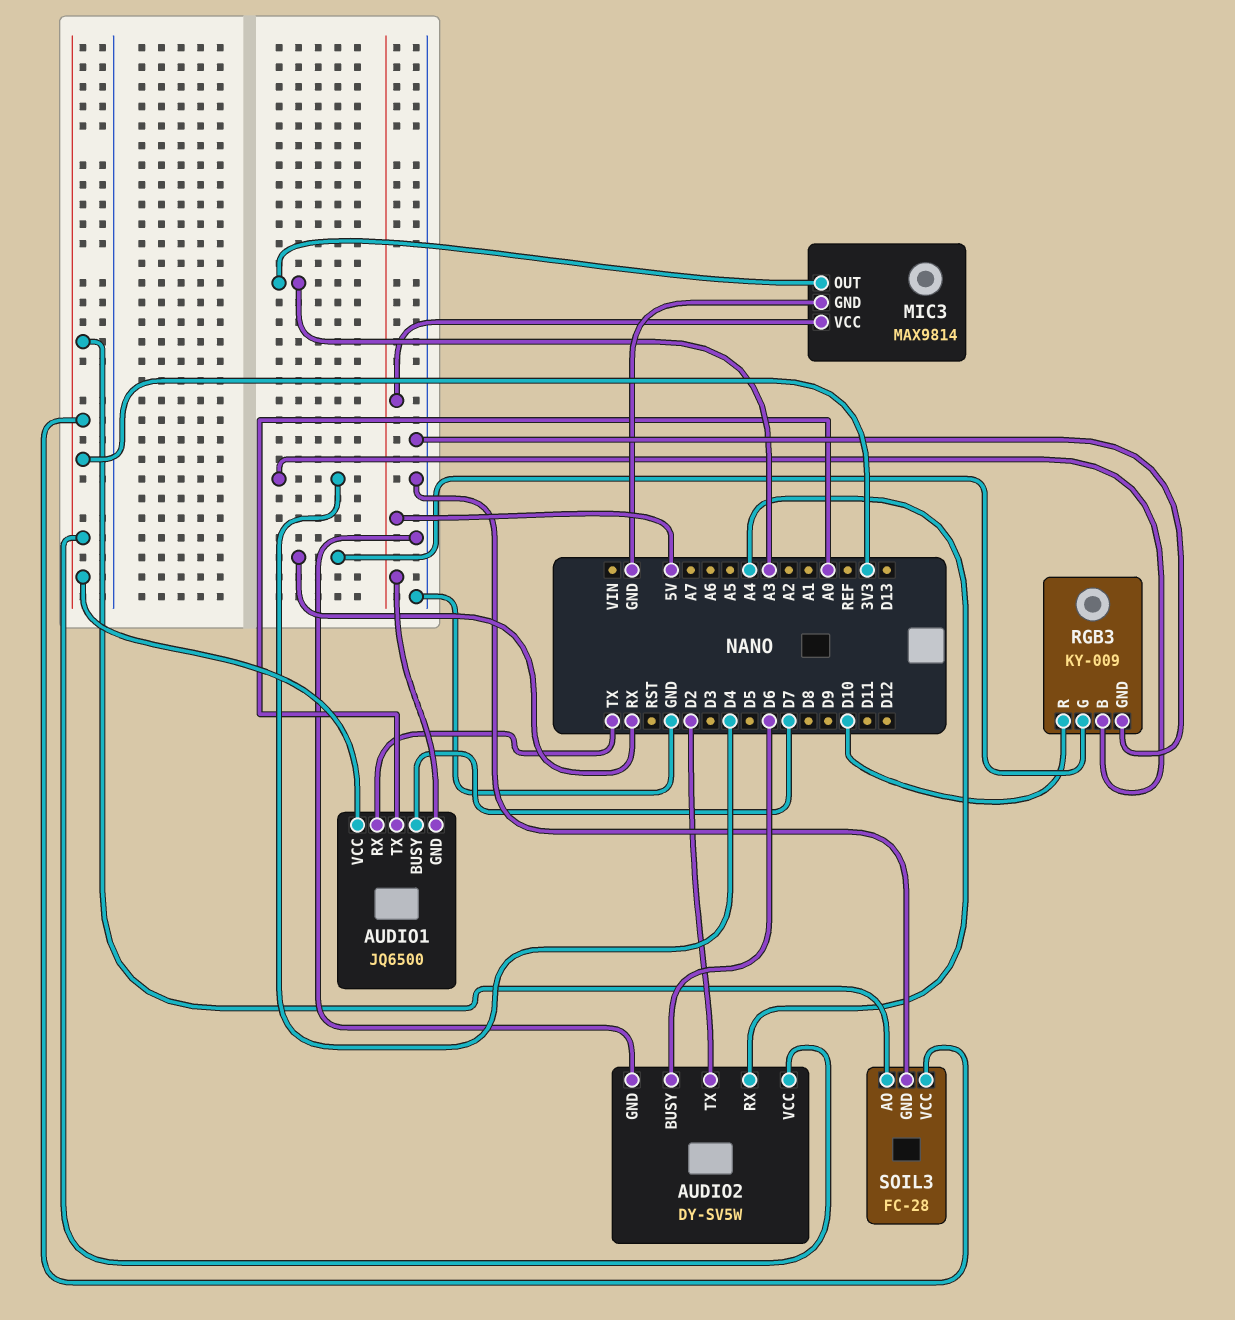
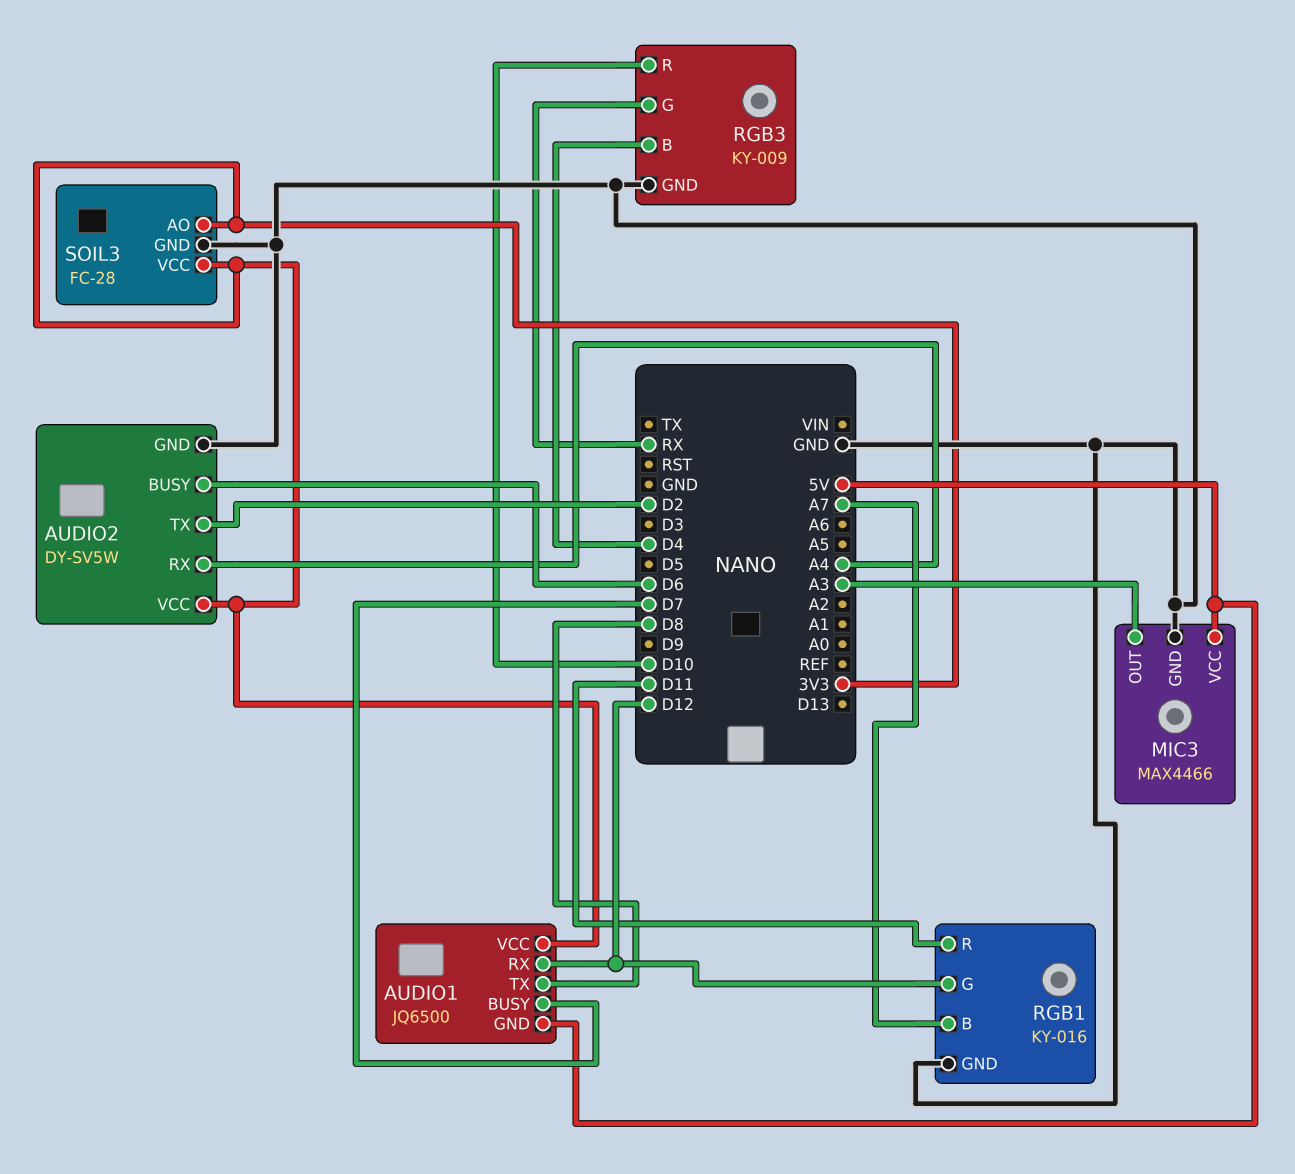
AUDIO1 pin RX: TX -> D12
AUDIO1 pin TX: A0 -> D8
MIC3: MAX9814 -> MAX4466
RGB1: none -> KY-016
RGB1 pin B: none -> A7
RGB1 pin G: none -> D12
RGB1 pin GND: none -> GND
RGB1 pin R: none -> D11

